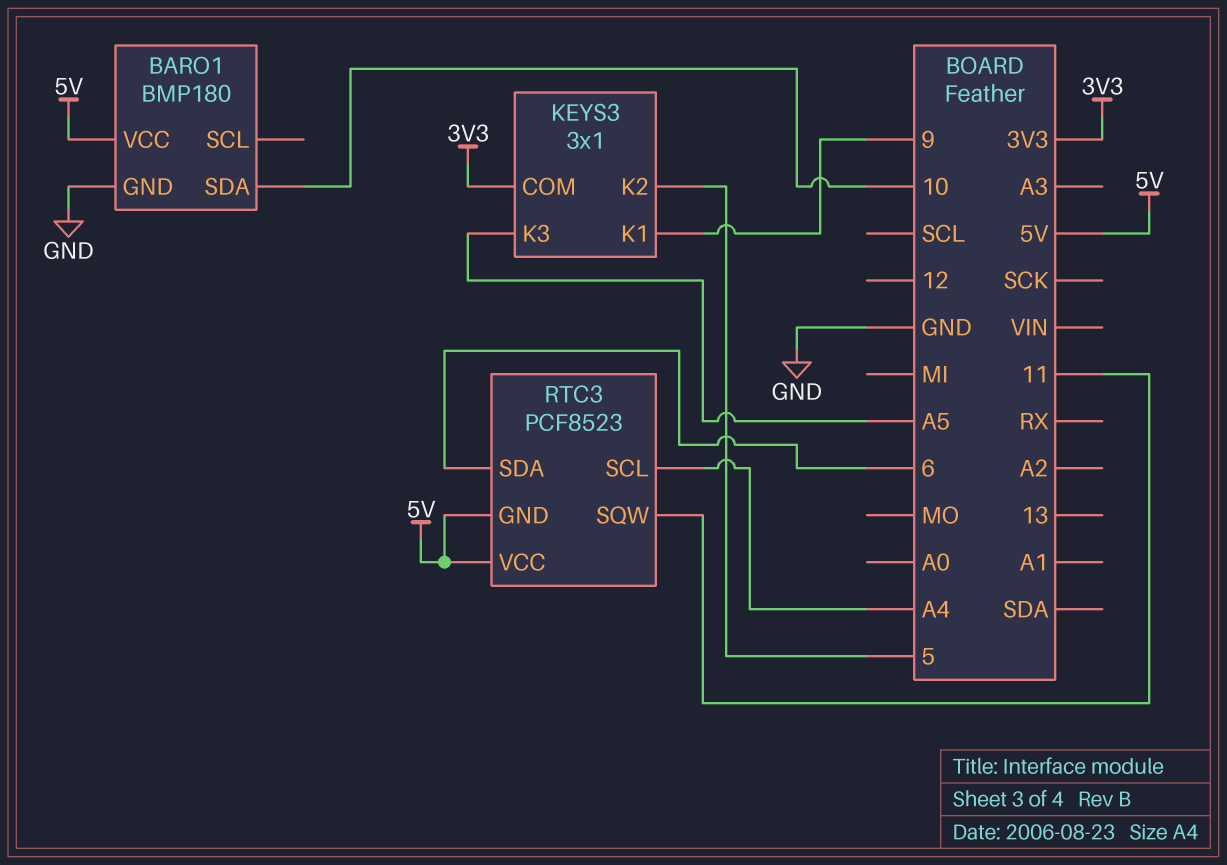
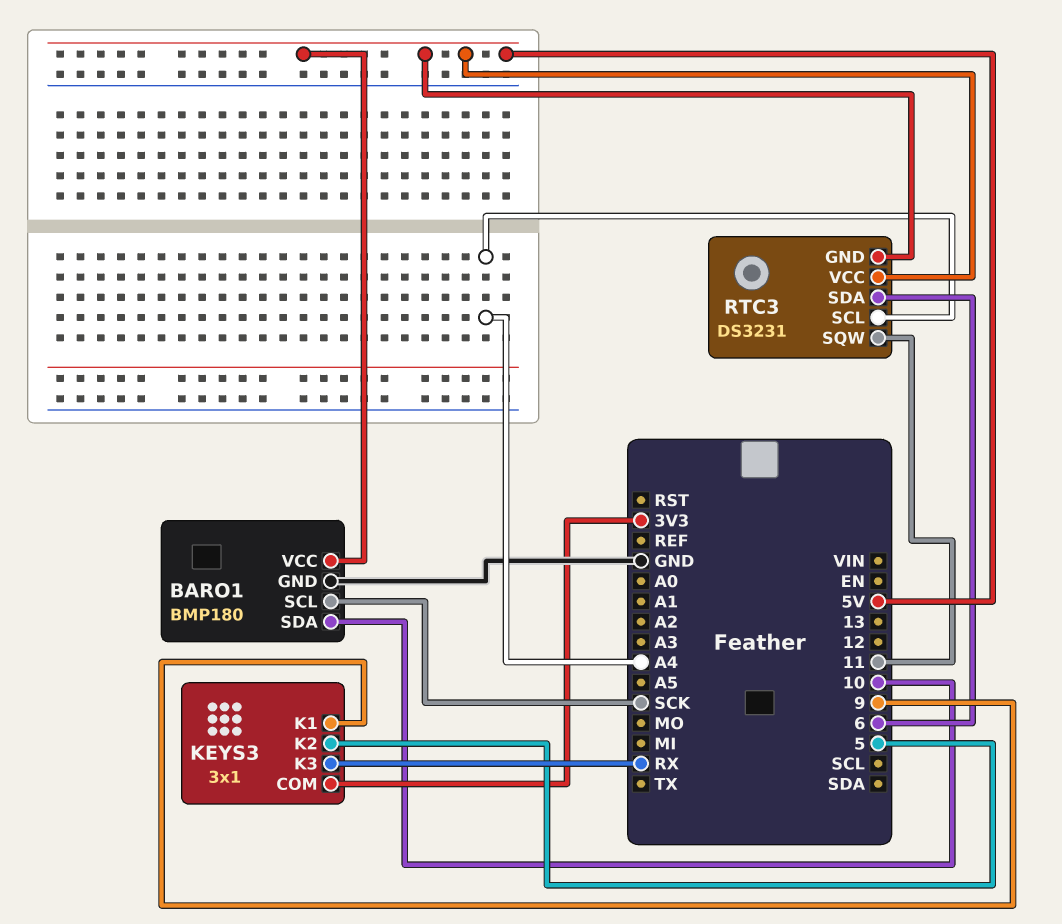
BARO1 pin SCL: none -> SCK
KEYS3 pin K3: A5 -> RX
RTC3: PCF8523 -> DS3231

